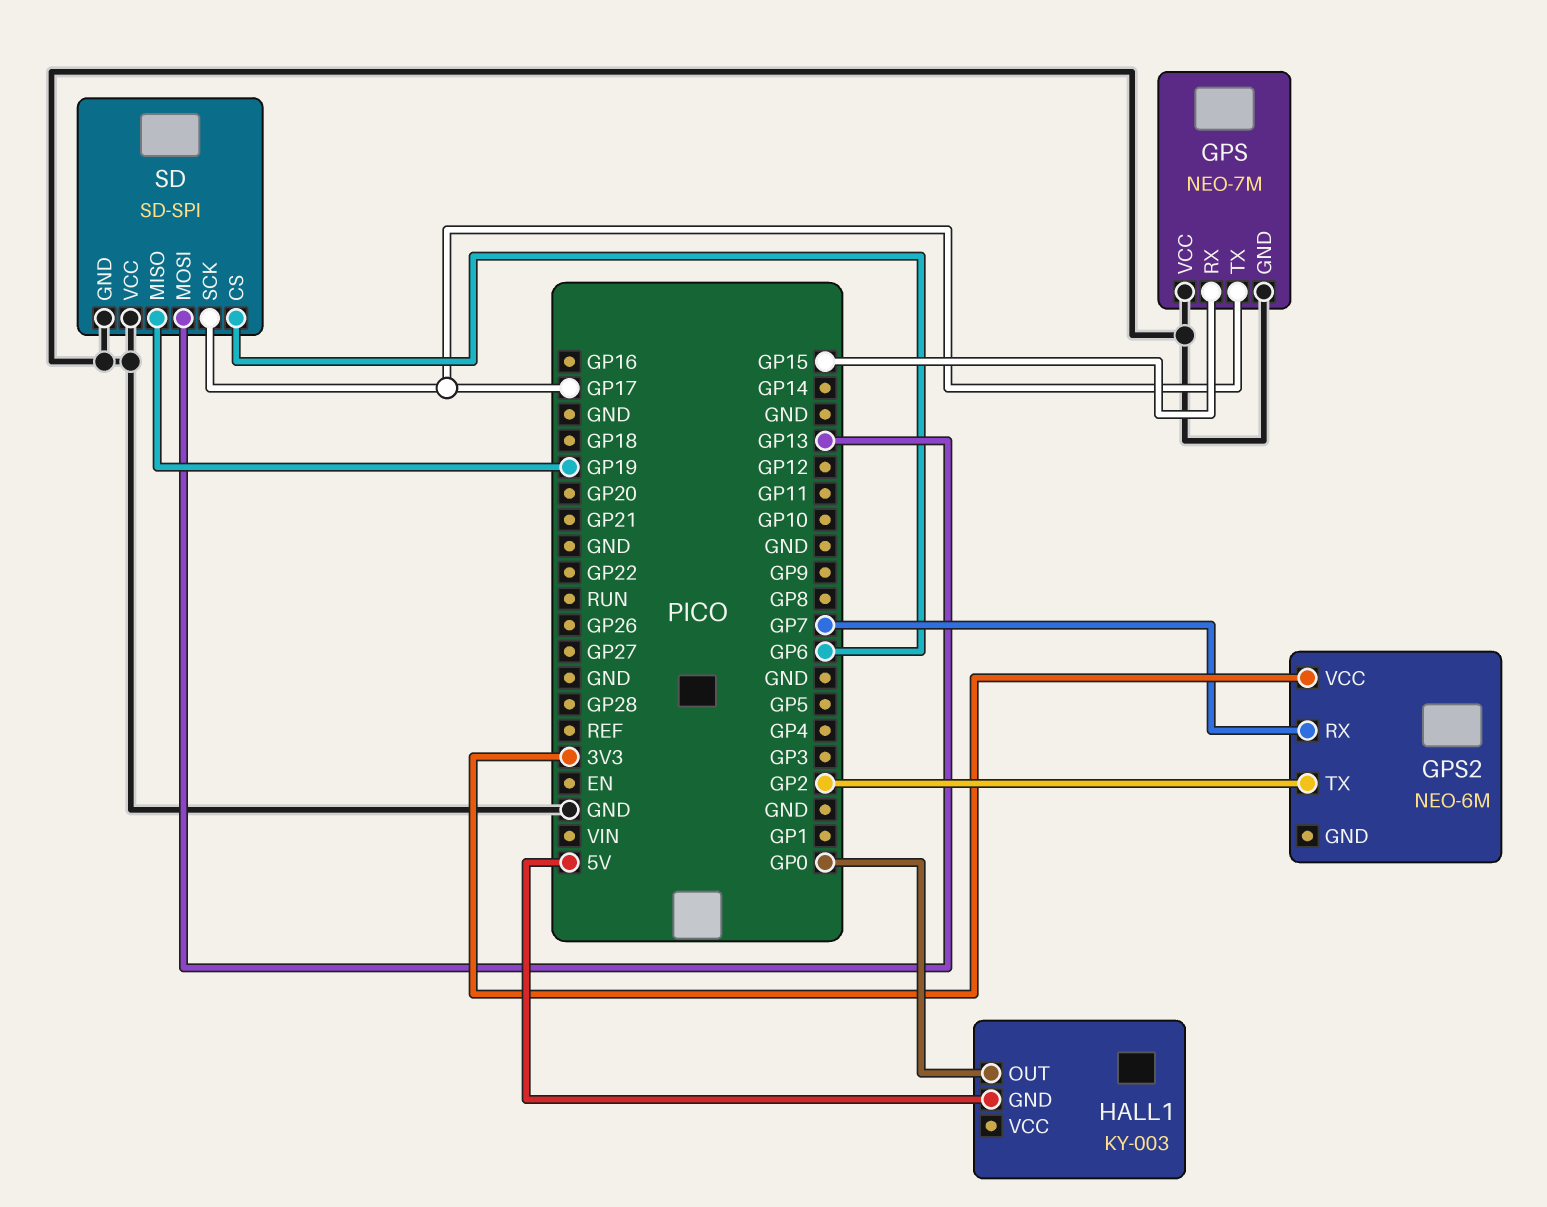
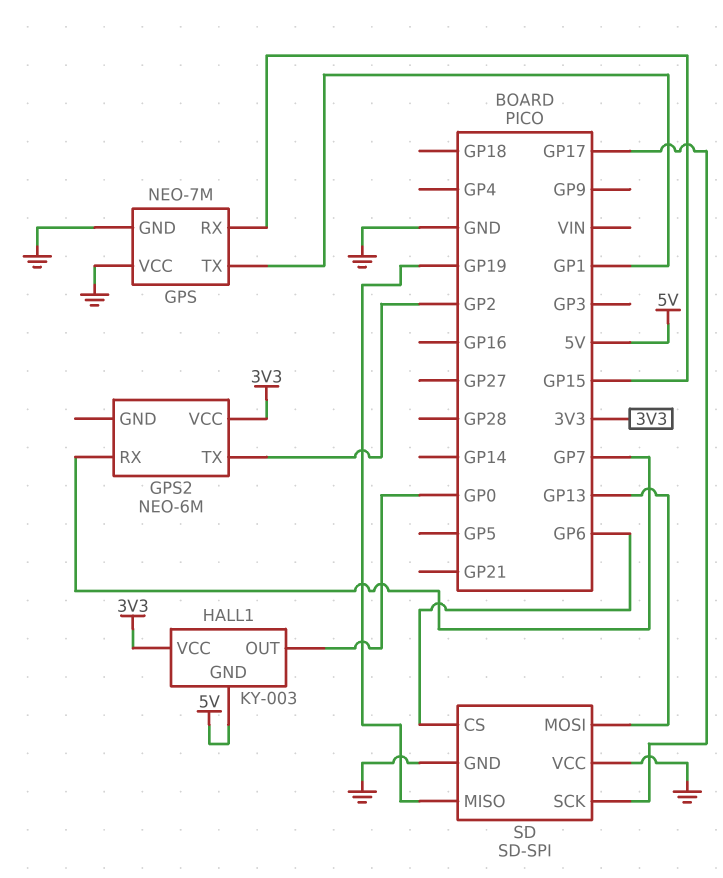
GPS pin TX: GP17 -> GP1
HALL1 pin VCC: none -> 3V3

